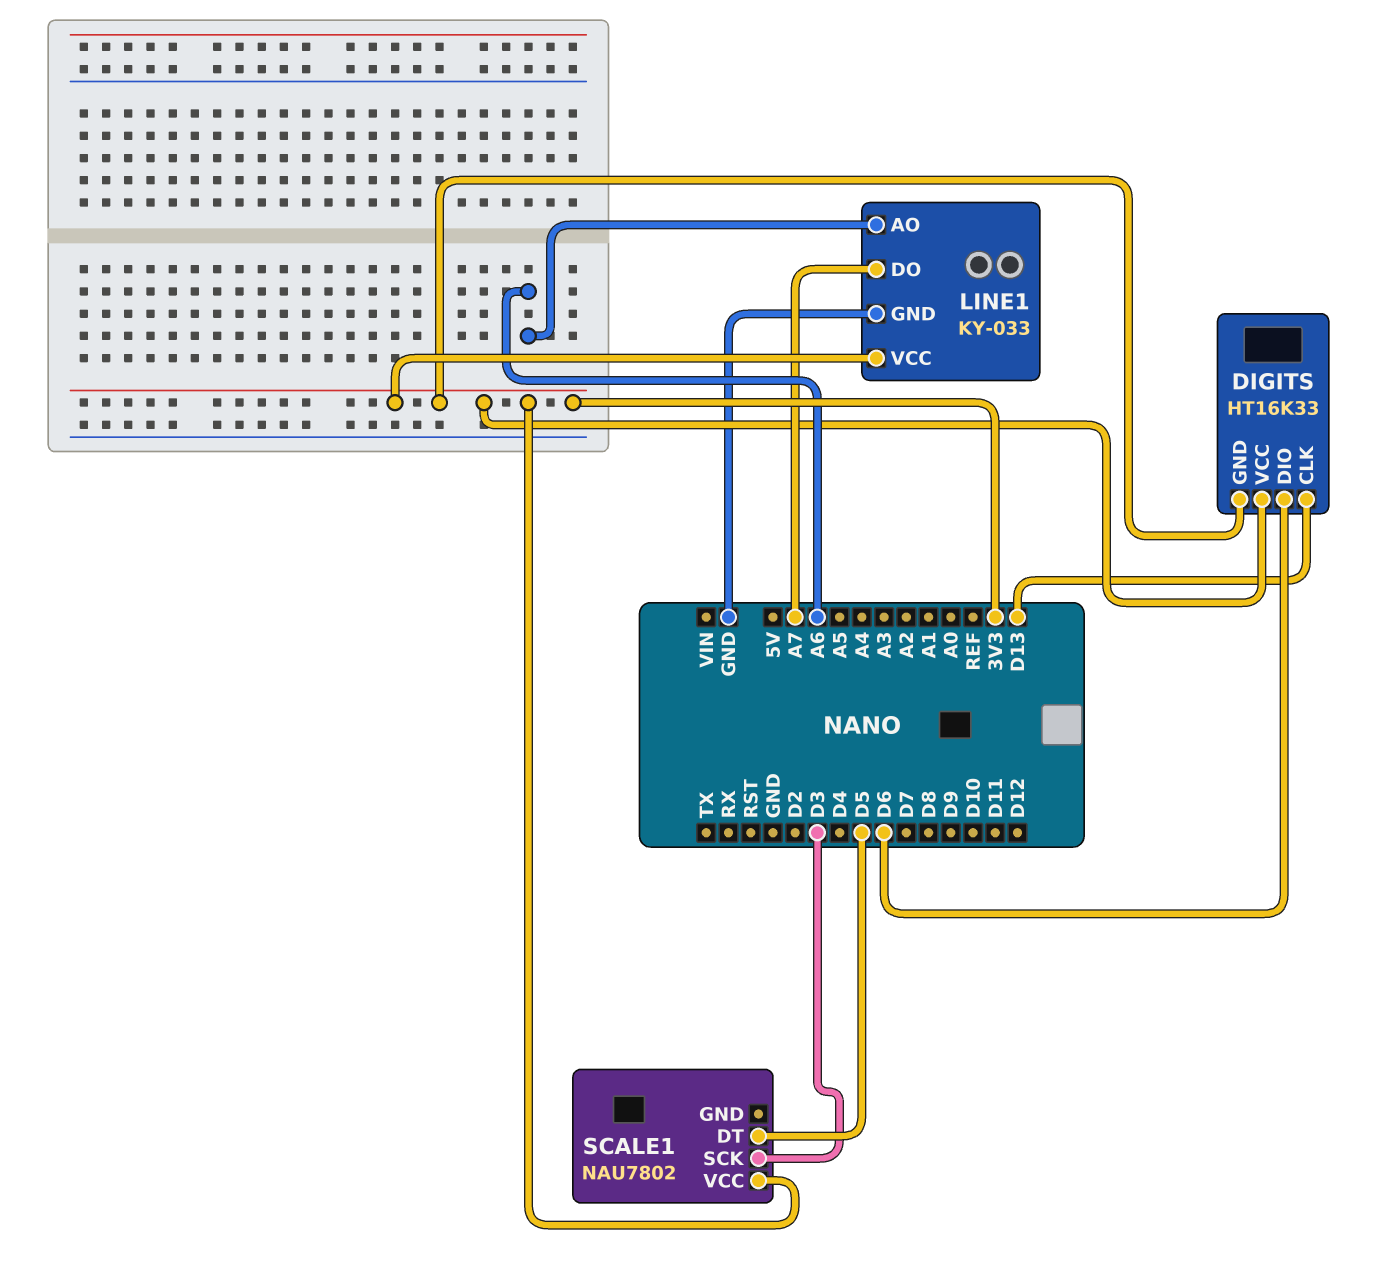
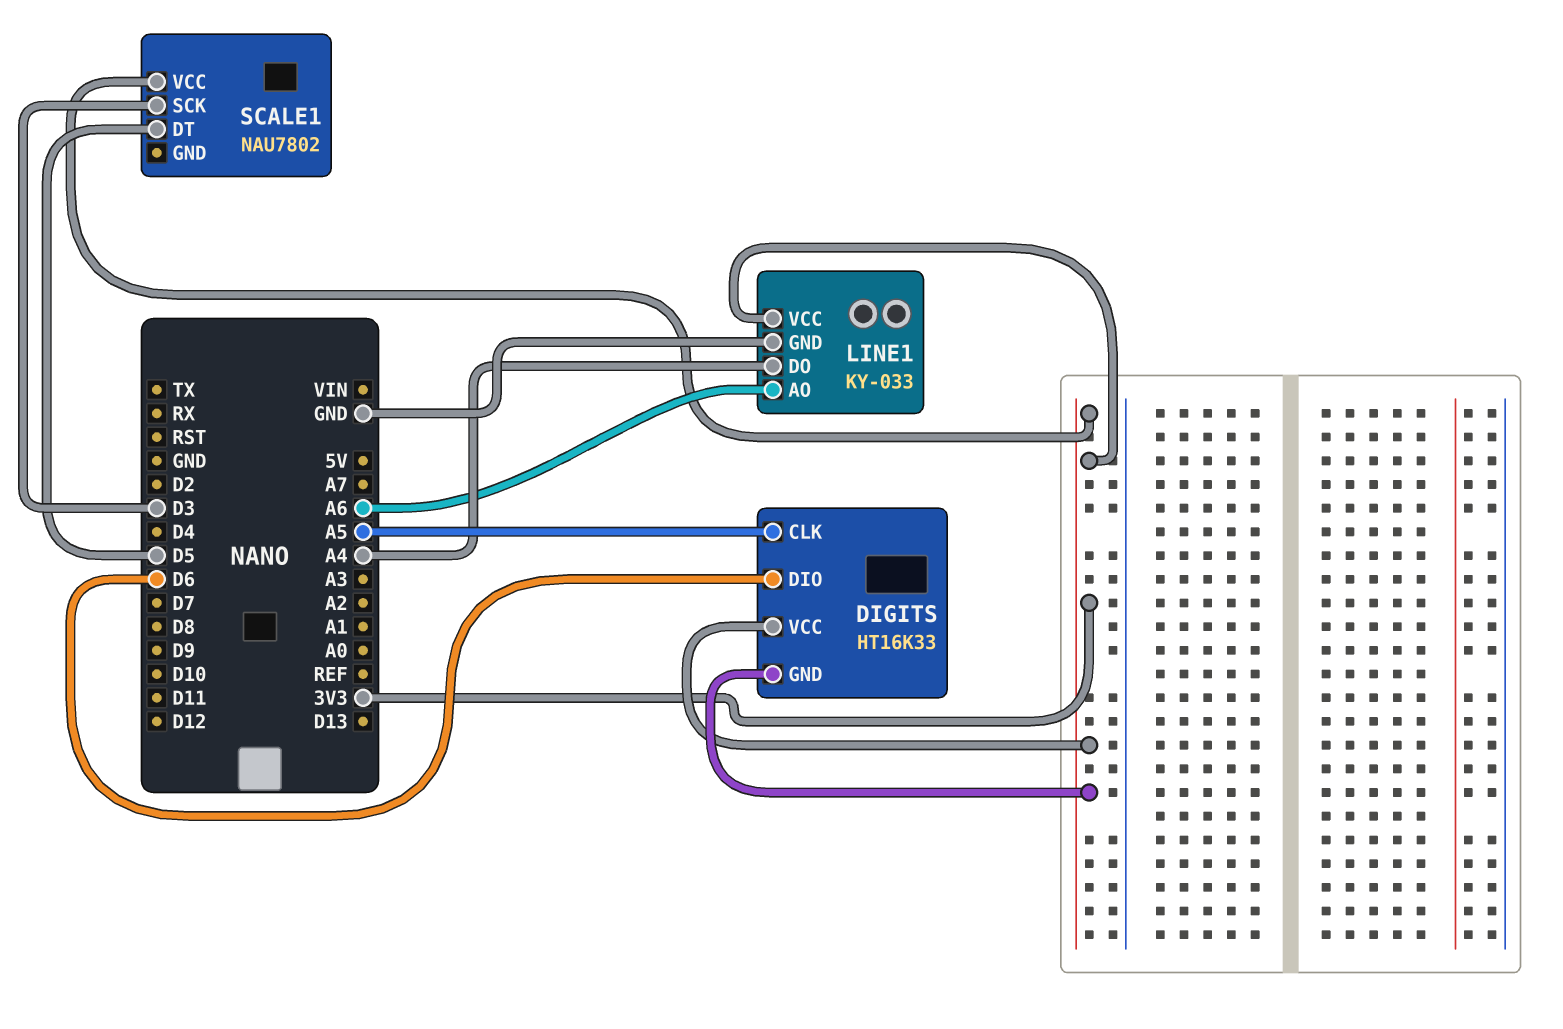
DIGITS pin CLK: D13 -> A5
LINE1 pin DO: A7 -> A4

